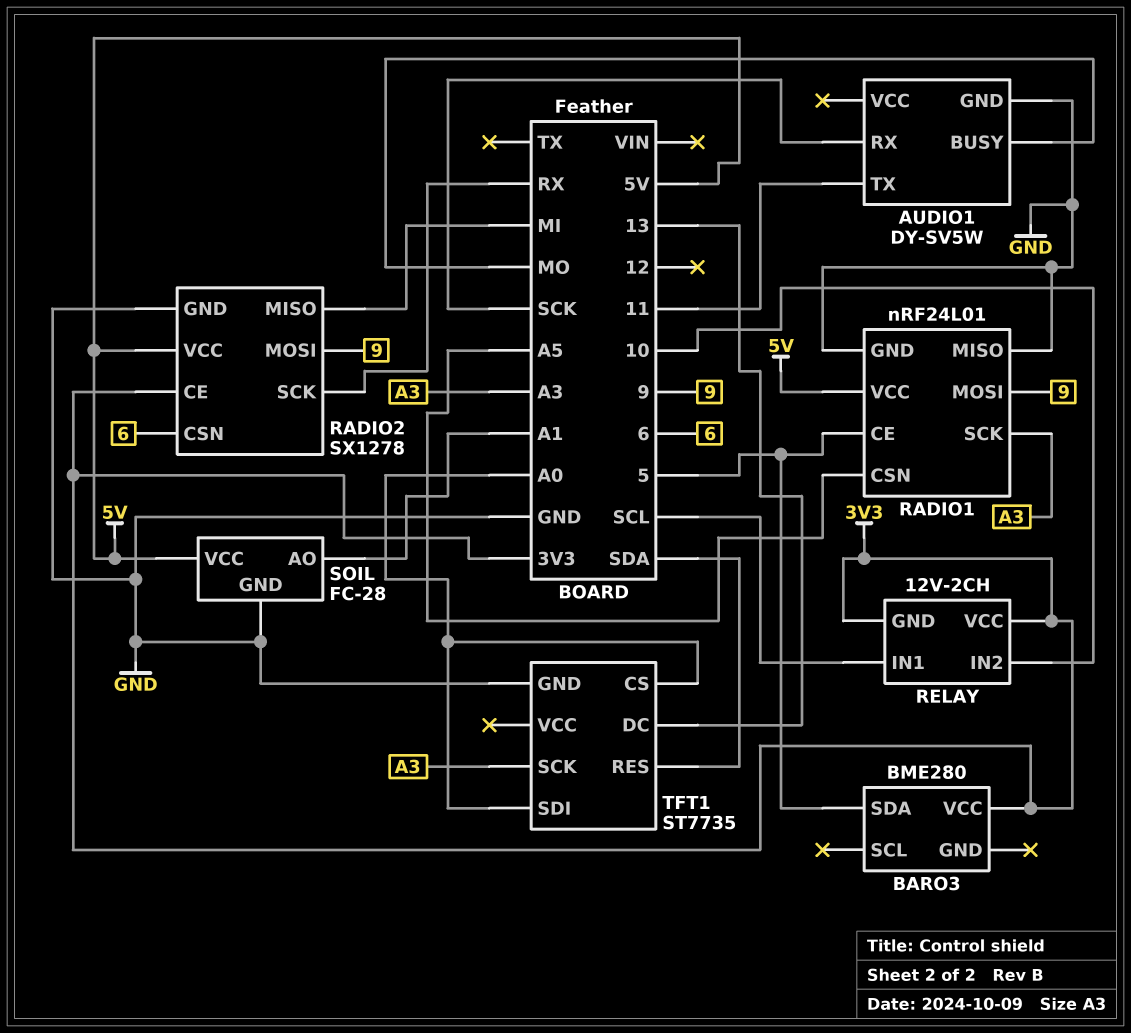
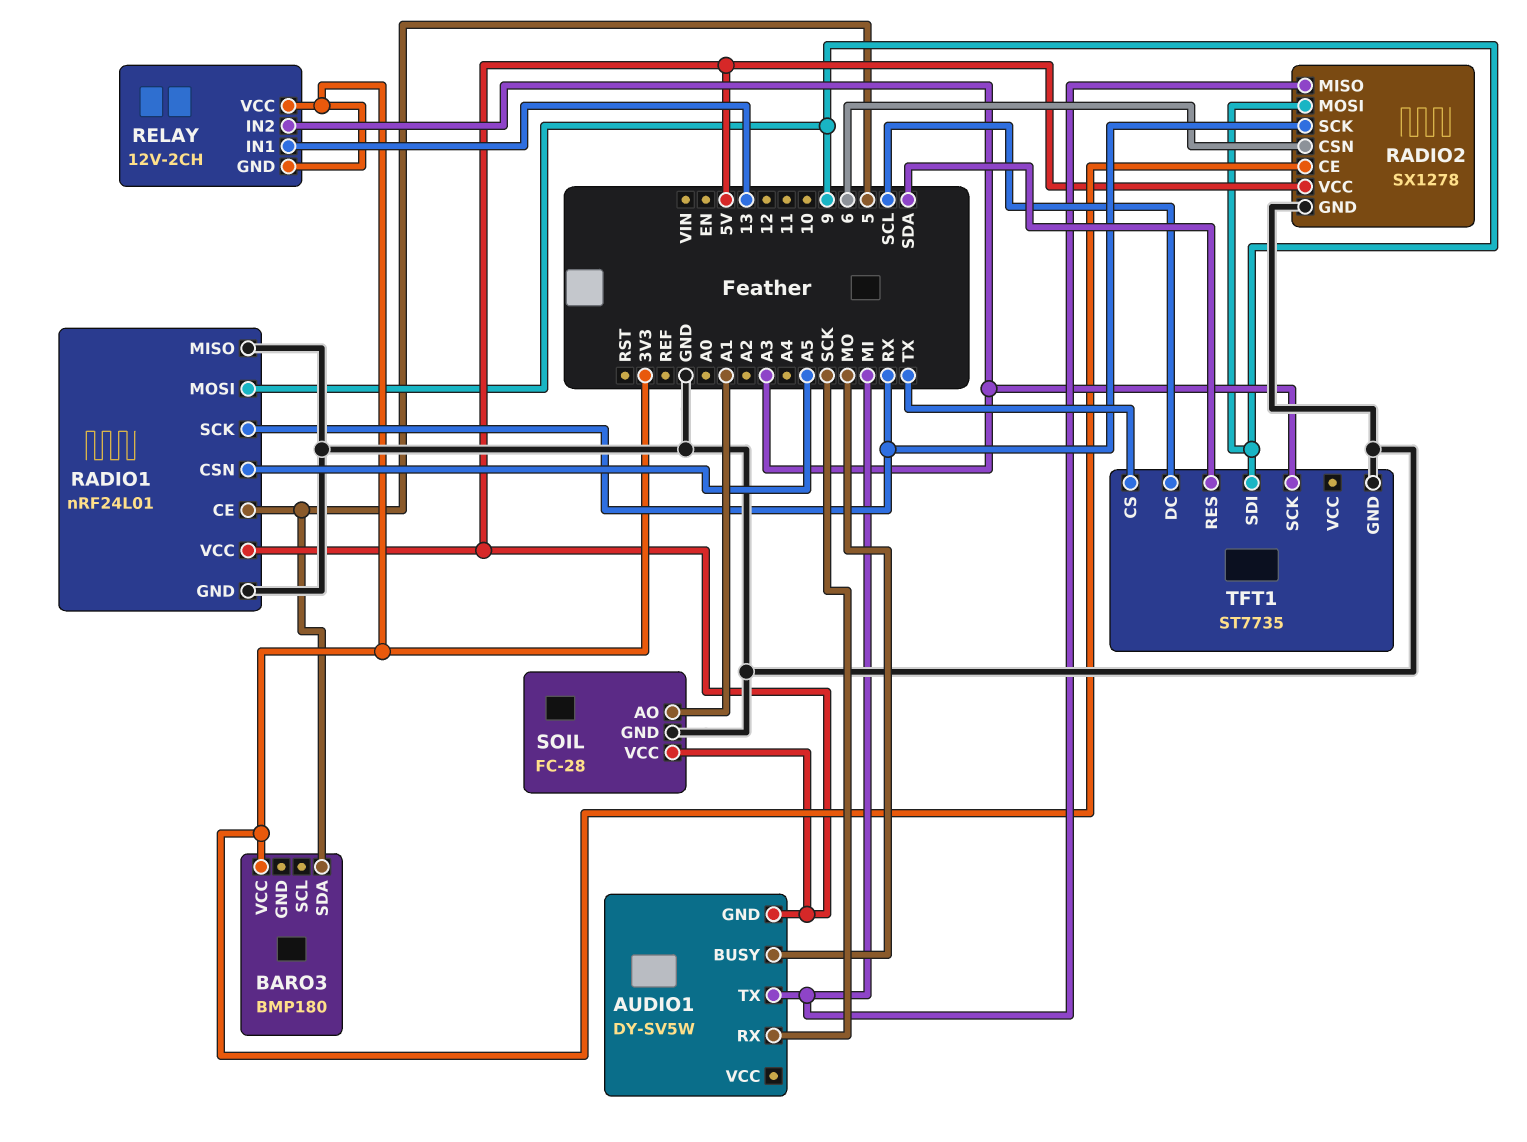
AUDIO1 pin GND: GND -> 5V
AUDIO1 pin TX: 11 -> MI
BARO3: BME280 -> BMP180
RADIO1 pin SCK: A3 -> RX
RELAY pin IN1: SCL -> 13
RELAY pin IN2: 10 -> A3
TFT1 pin CS: A0 -> TX
TFT1 pin DC: 13 -> SCL
TFT1 pin SDI: A0 -> 9

